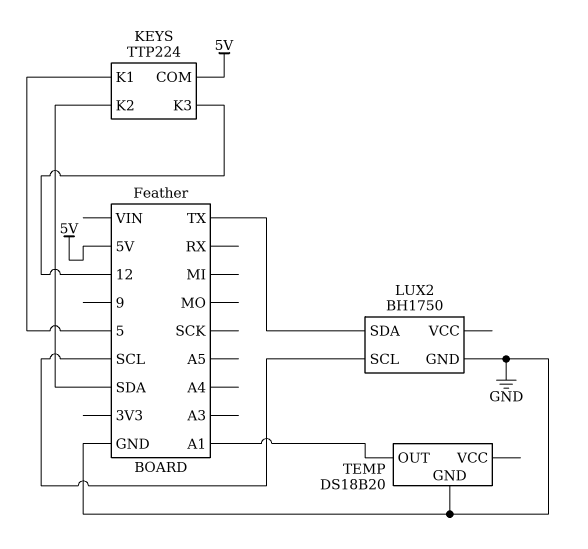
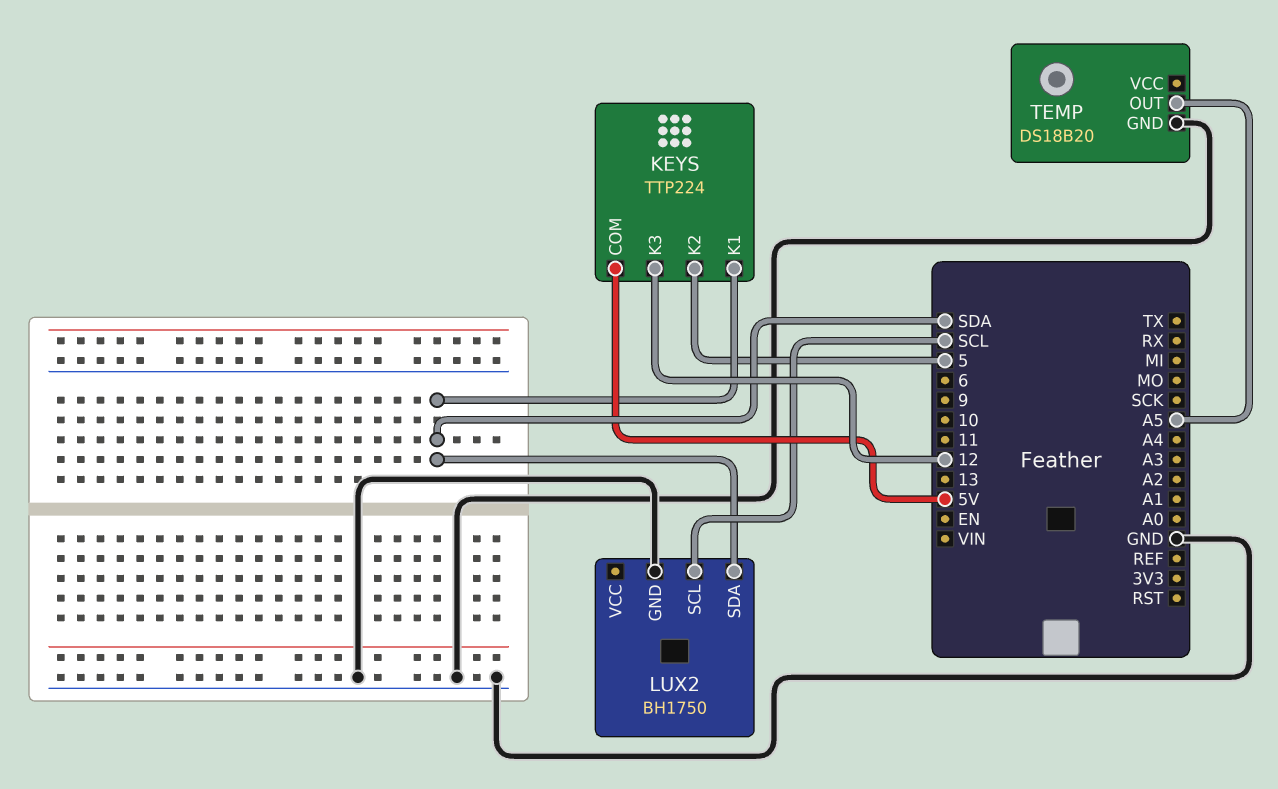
KEYS pin K1: 5 -> SDA
KEYS pin K2: SDA -> 5
LUX2 pin SDA: TX -> SDA
TEMP pin OUT: A1 -> A5

